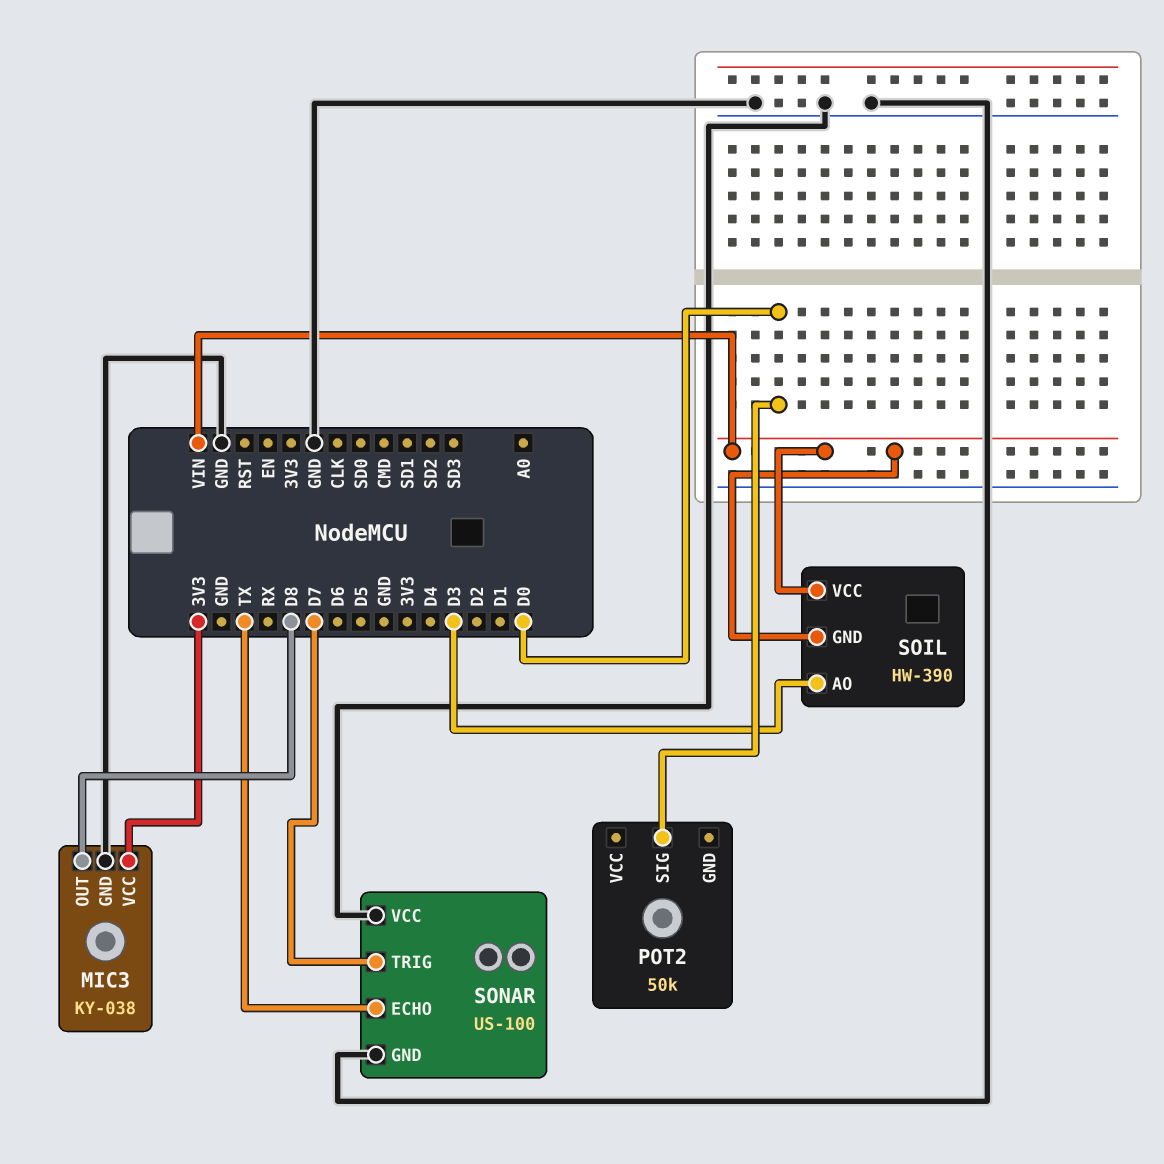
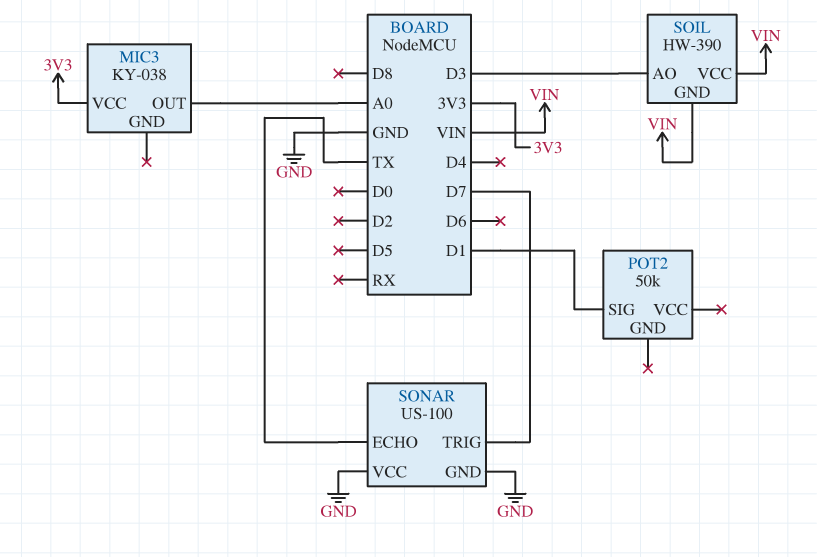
MIC3 pin GND: GND -> none
MIC3 pin OUT: D8 -> A0
POT2 pin SIG: D0 -> D1

